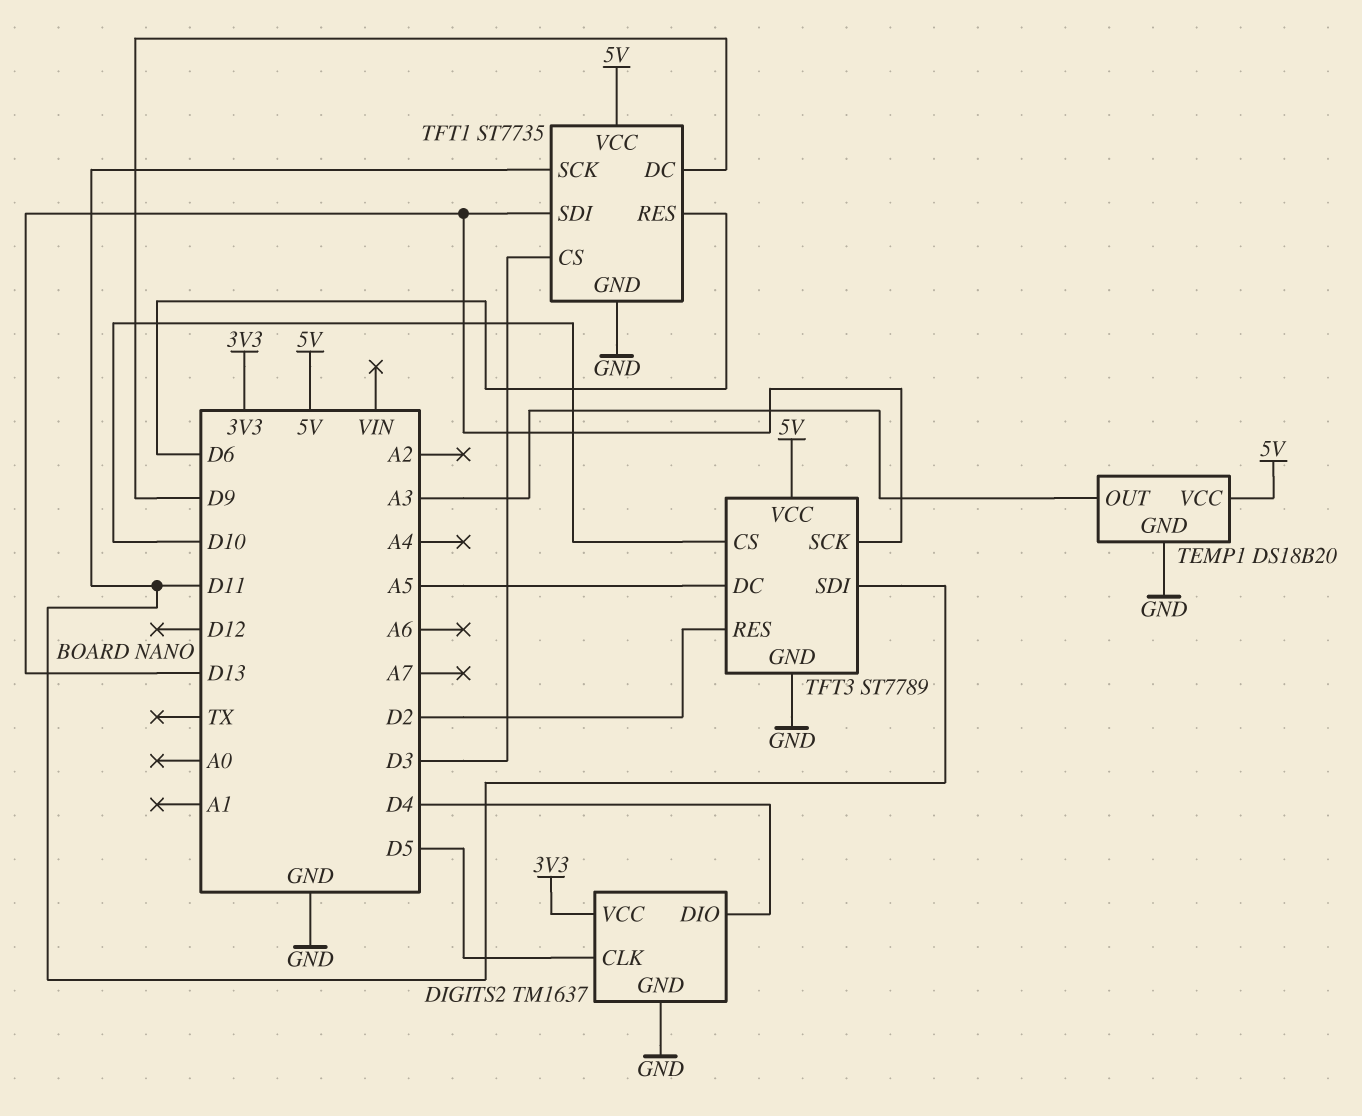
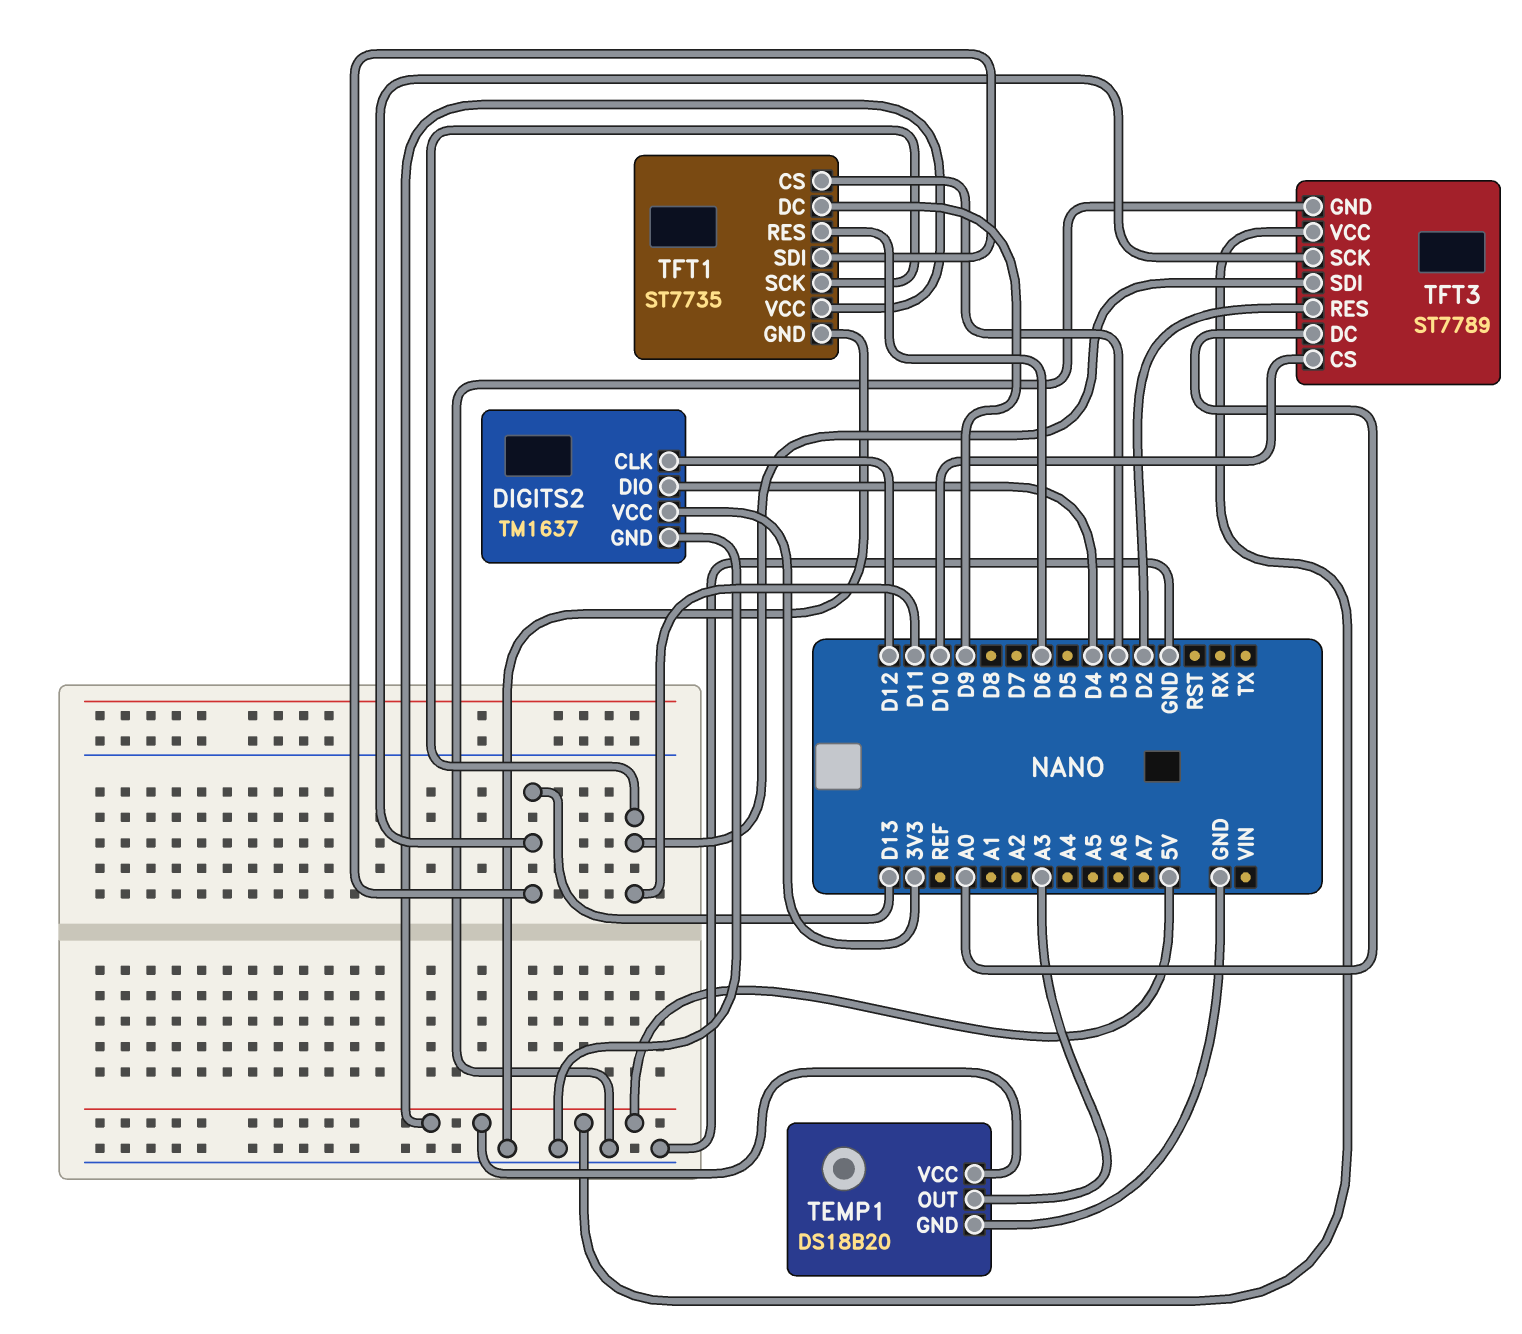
DIGITS2 pin CLK: D5 -> D12
TFT3 pin DC: A5 -> A0

